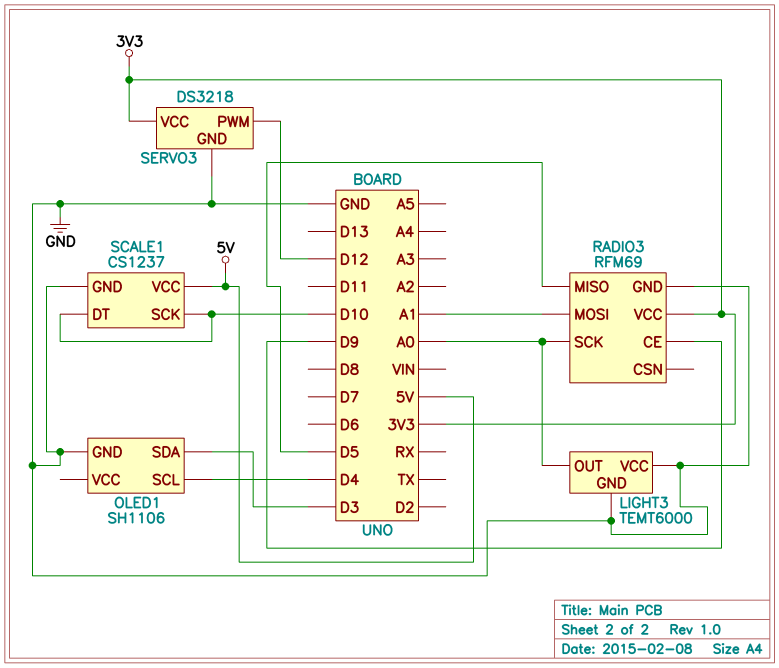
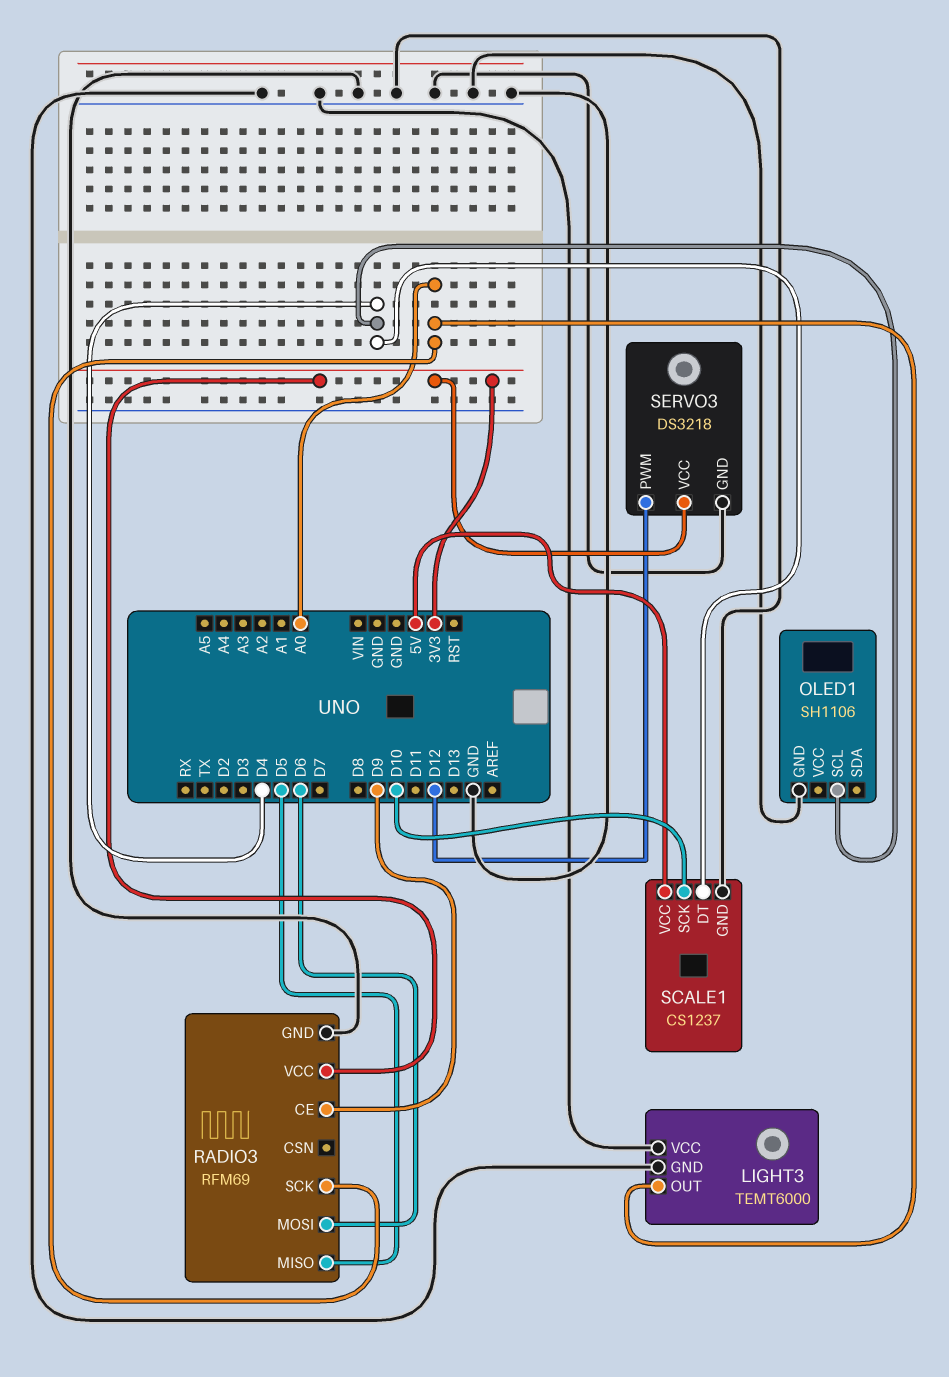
OLED1 pin SDA: D3 -> none
RADIO3 pin MOSI: A1 -> D6
SCALE1 pin DT: D10 -> D4

